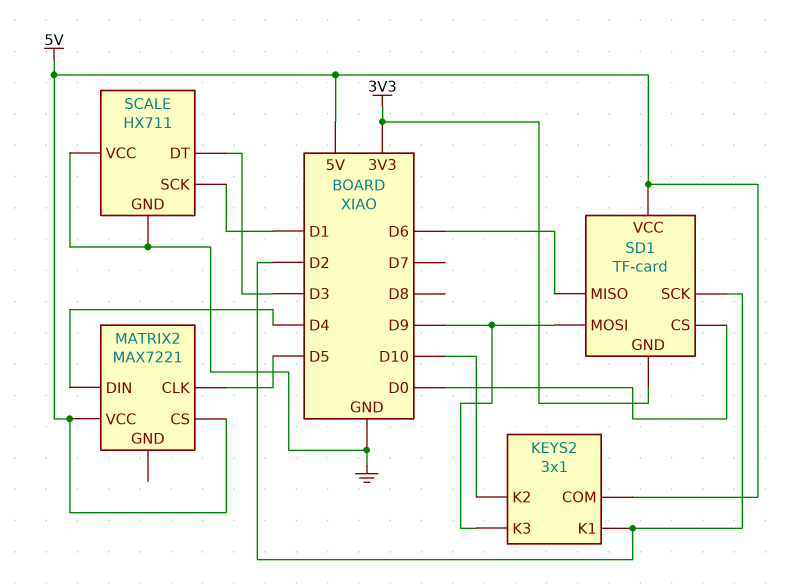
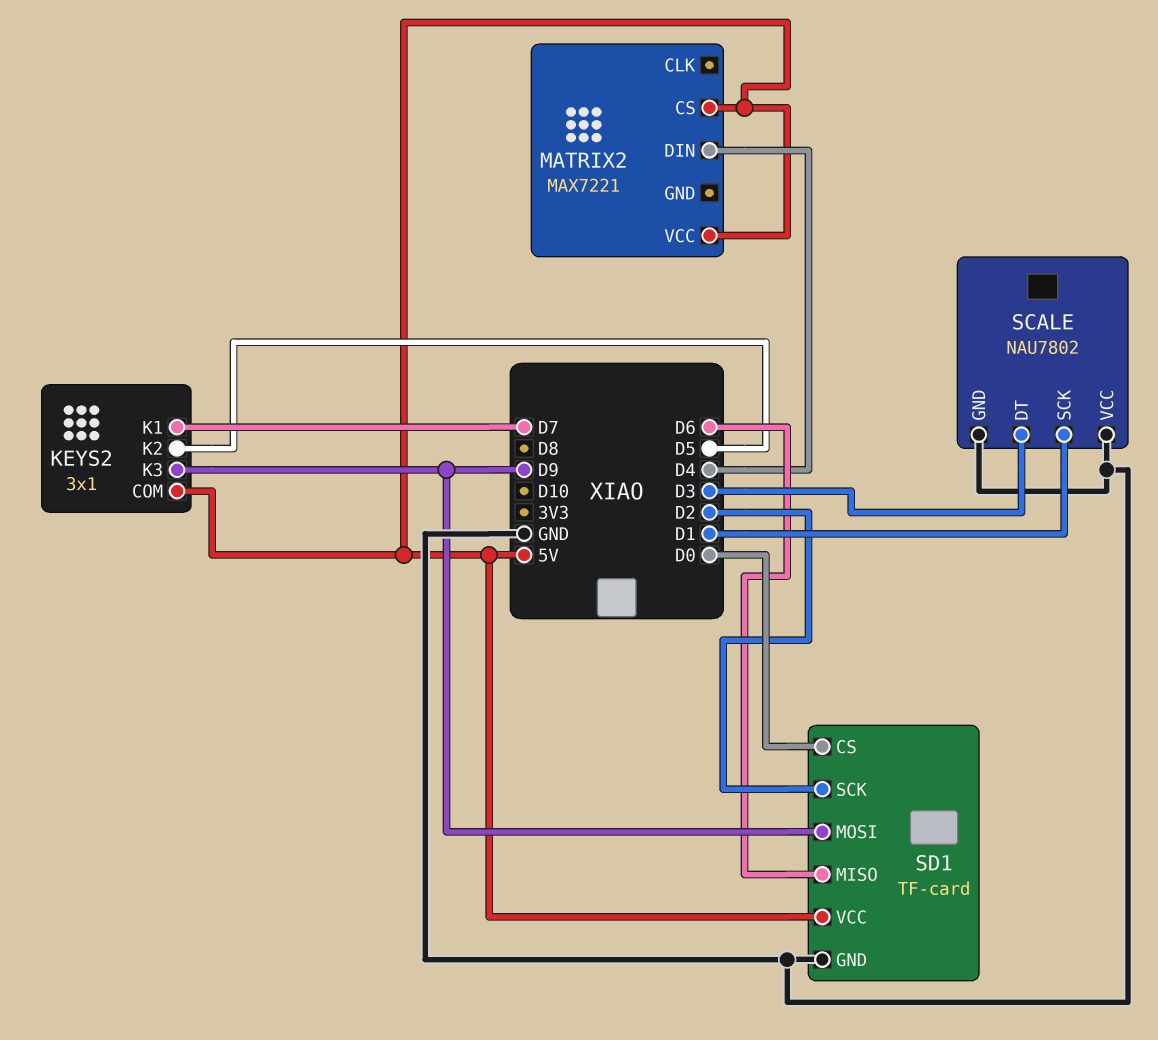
KEYS2 pin K1: D2 -> D7
KEYS2 pin K2: D10 -> D5
MATRIX2 pin CLK: D5 -> none
SCALE: HX711 -> NAU7802
SD1 pin GND: 3V3 -> GND

